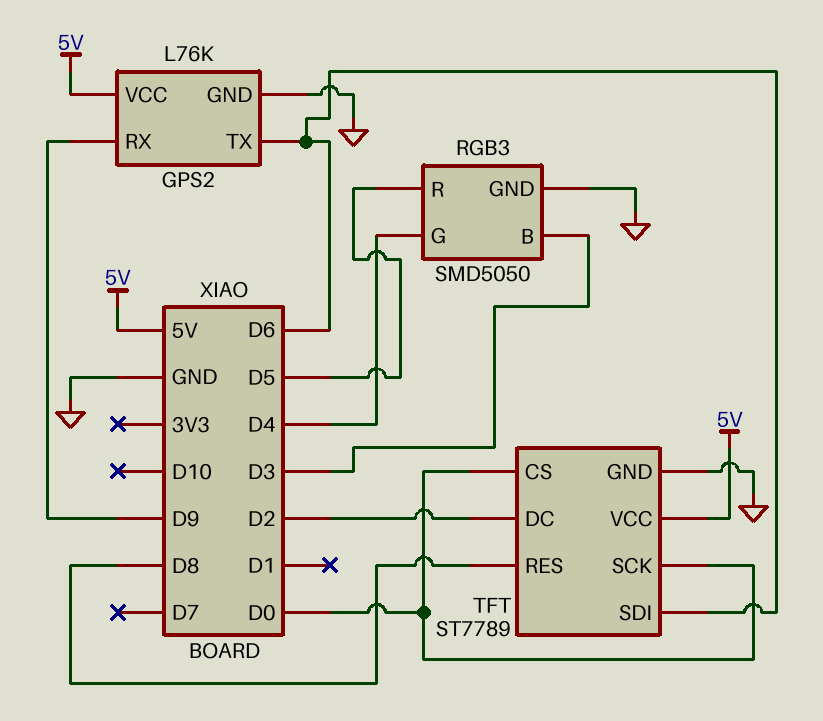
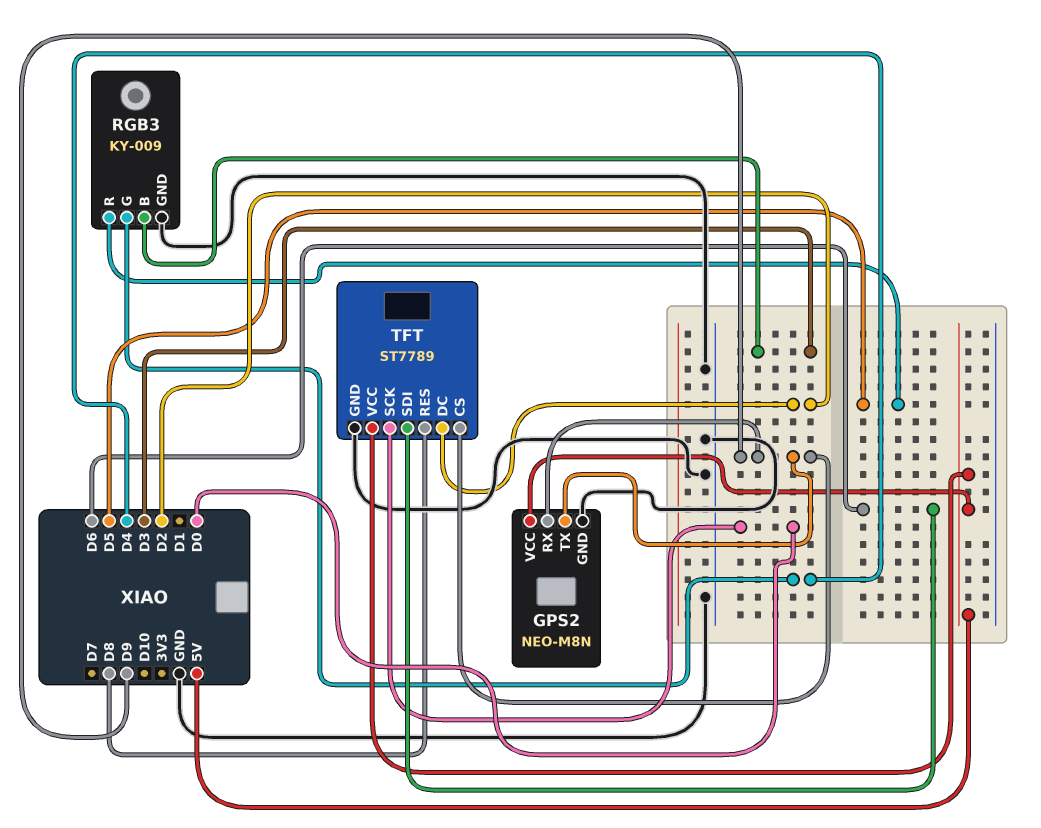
GPS2: L76K -> NEO-M8N
GPS2 pin TX: D6 -> D9
RGB3: SMD5050 -> KY-009
TFT pin CS: D0 -> D9

